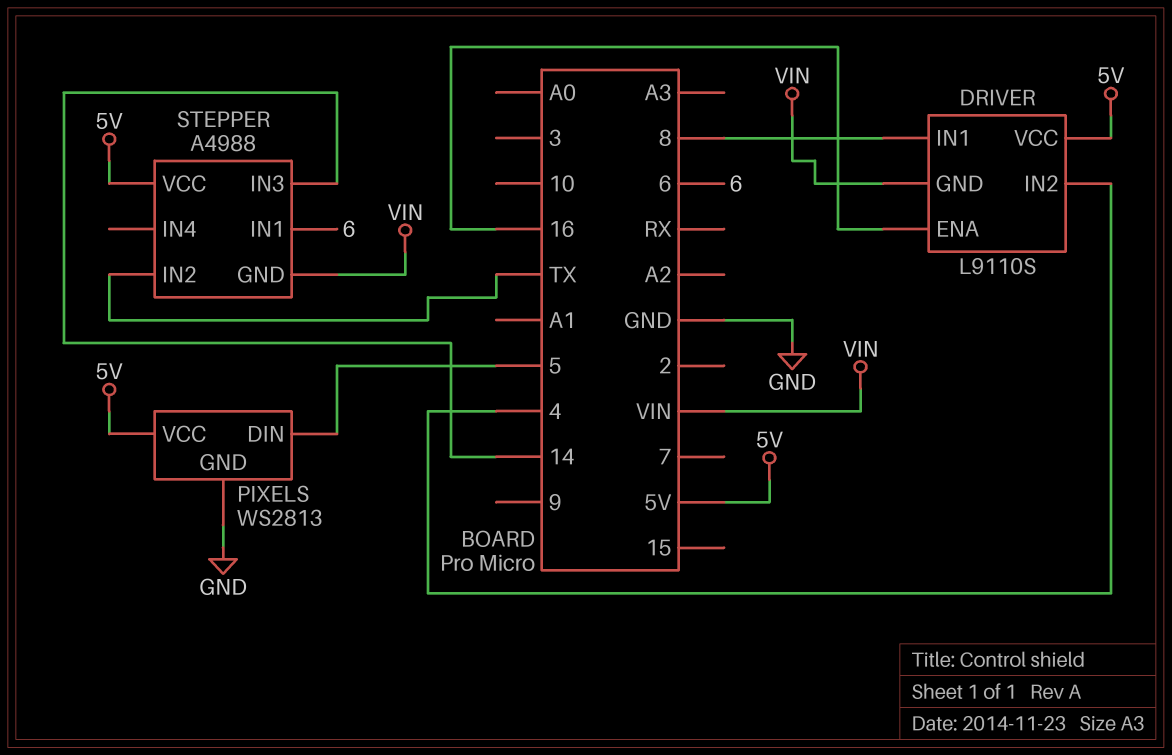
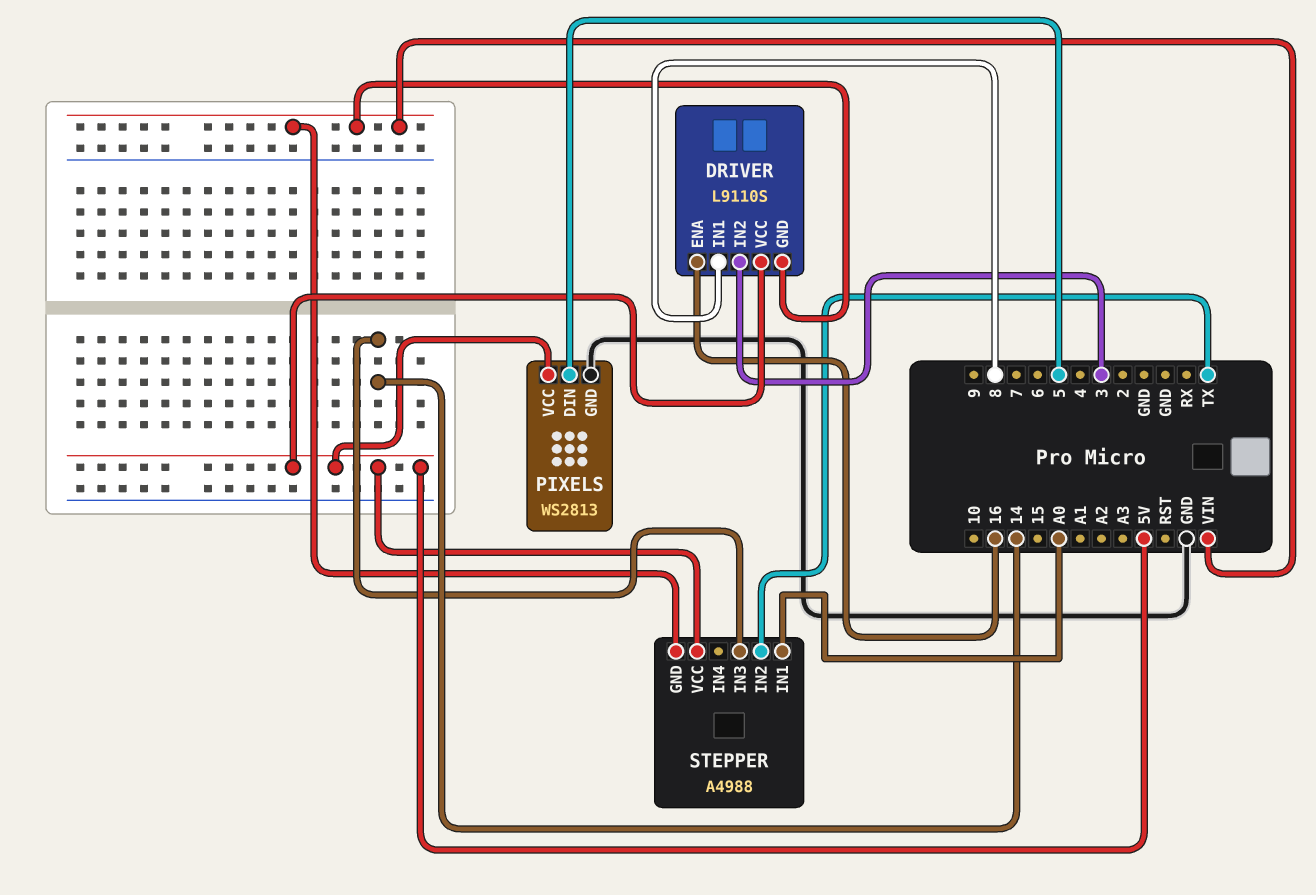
DRIVER pin IN2: 4 -> 3
STEPPER pin IN1: 6 -> A0

